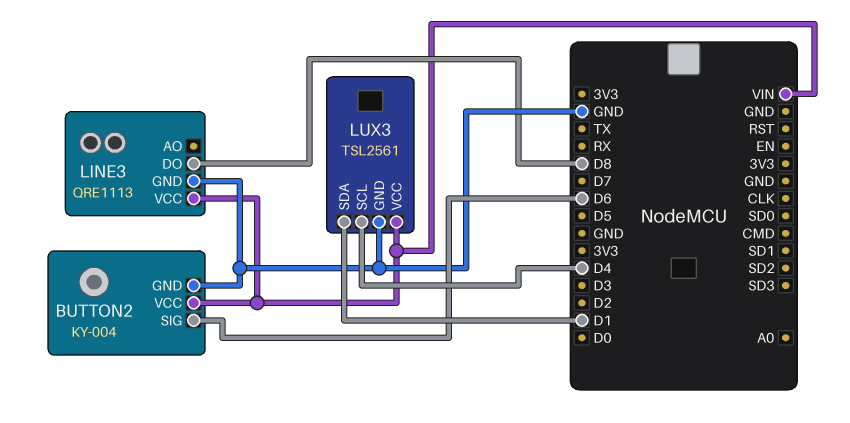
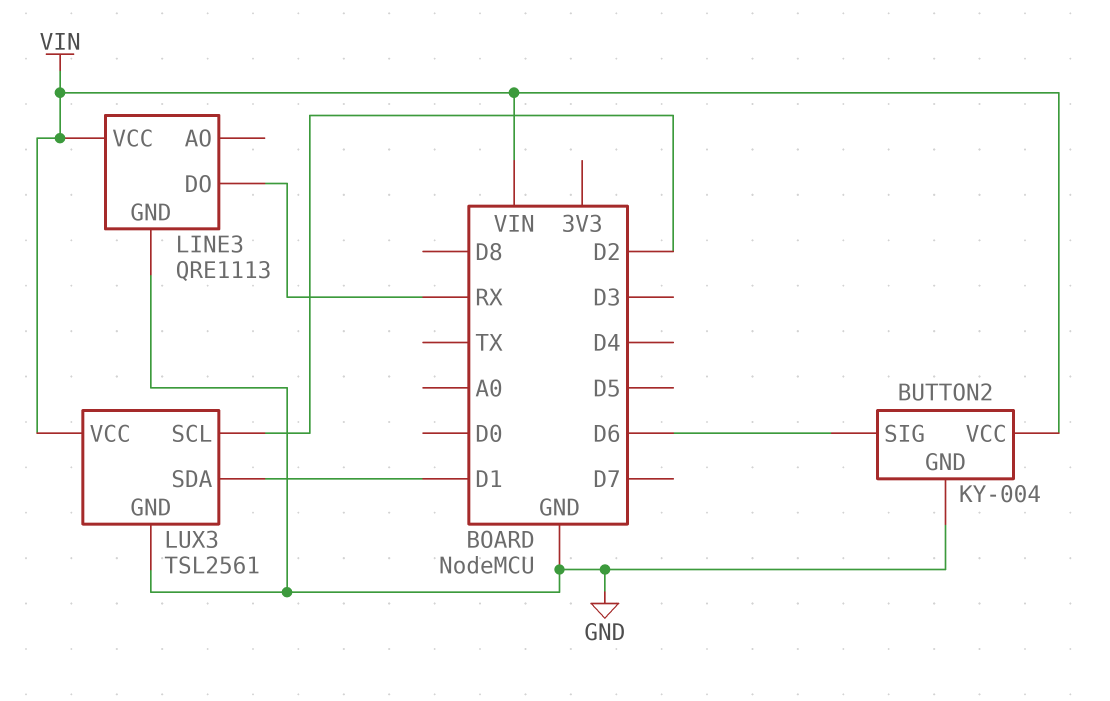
LINE3 pin DO: D8 -> RX
LUX3 pin SCL: D4 -> D2

